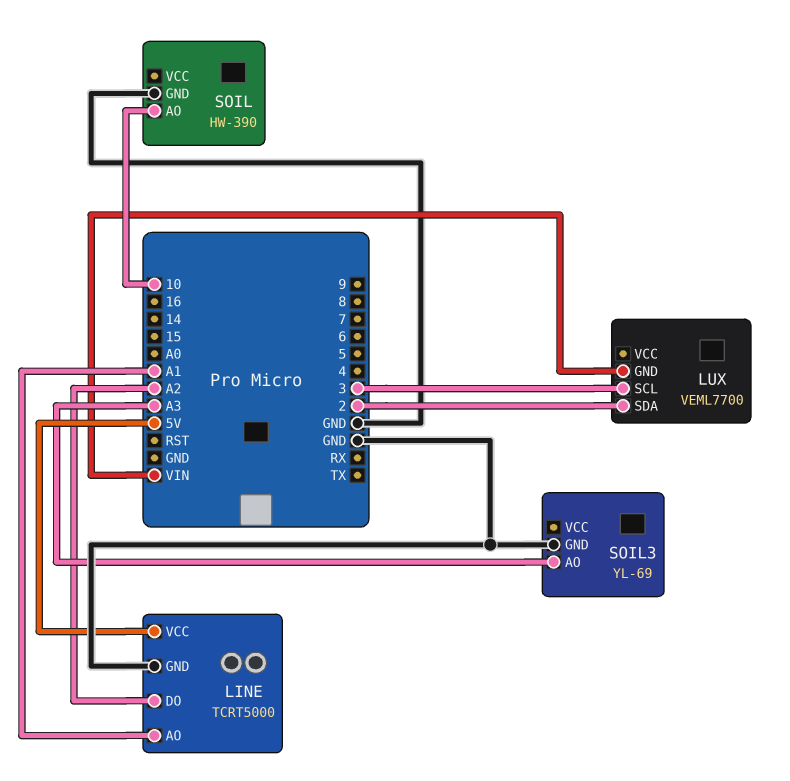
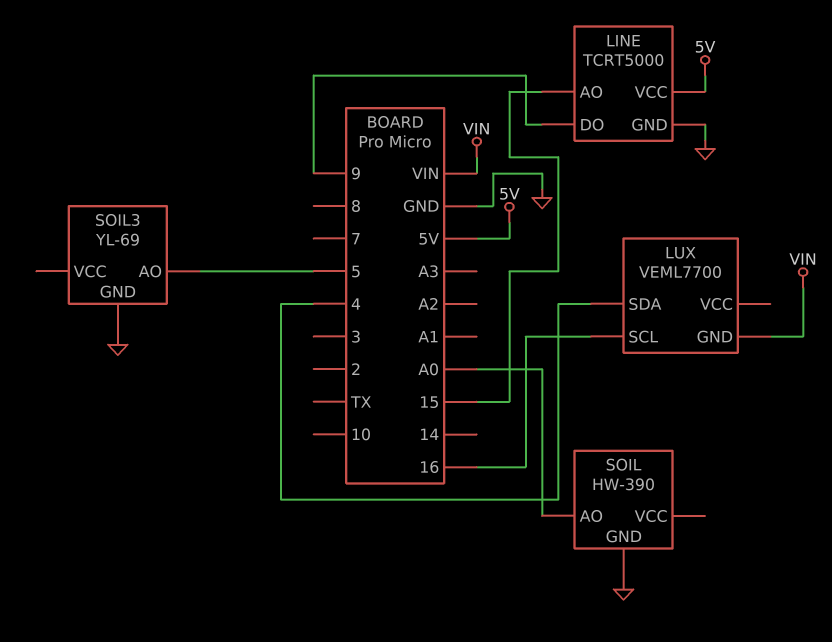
LINE pin AO: A1 -> 15
LINE pin DO: A2 -> 9
LUX pin SCL: 3 -> 16
LUX pin SDA: 2 -> 4
SOIL pin AO: 10 -> A0
SOIL3 pin AO: A3 -> 5

